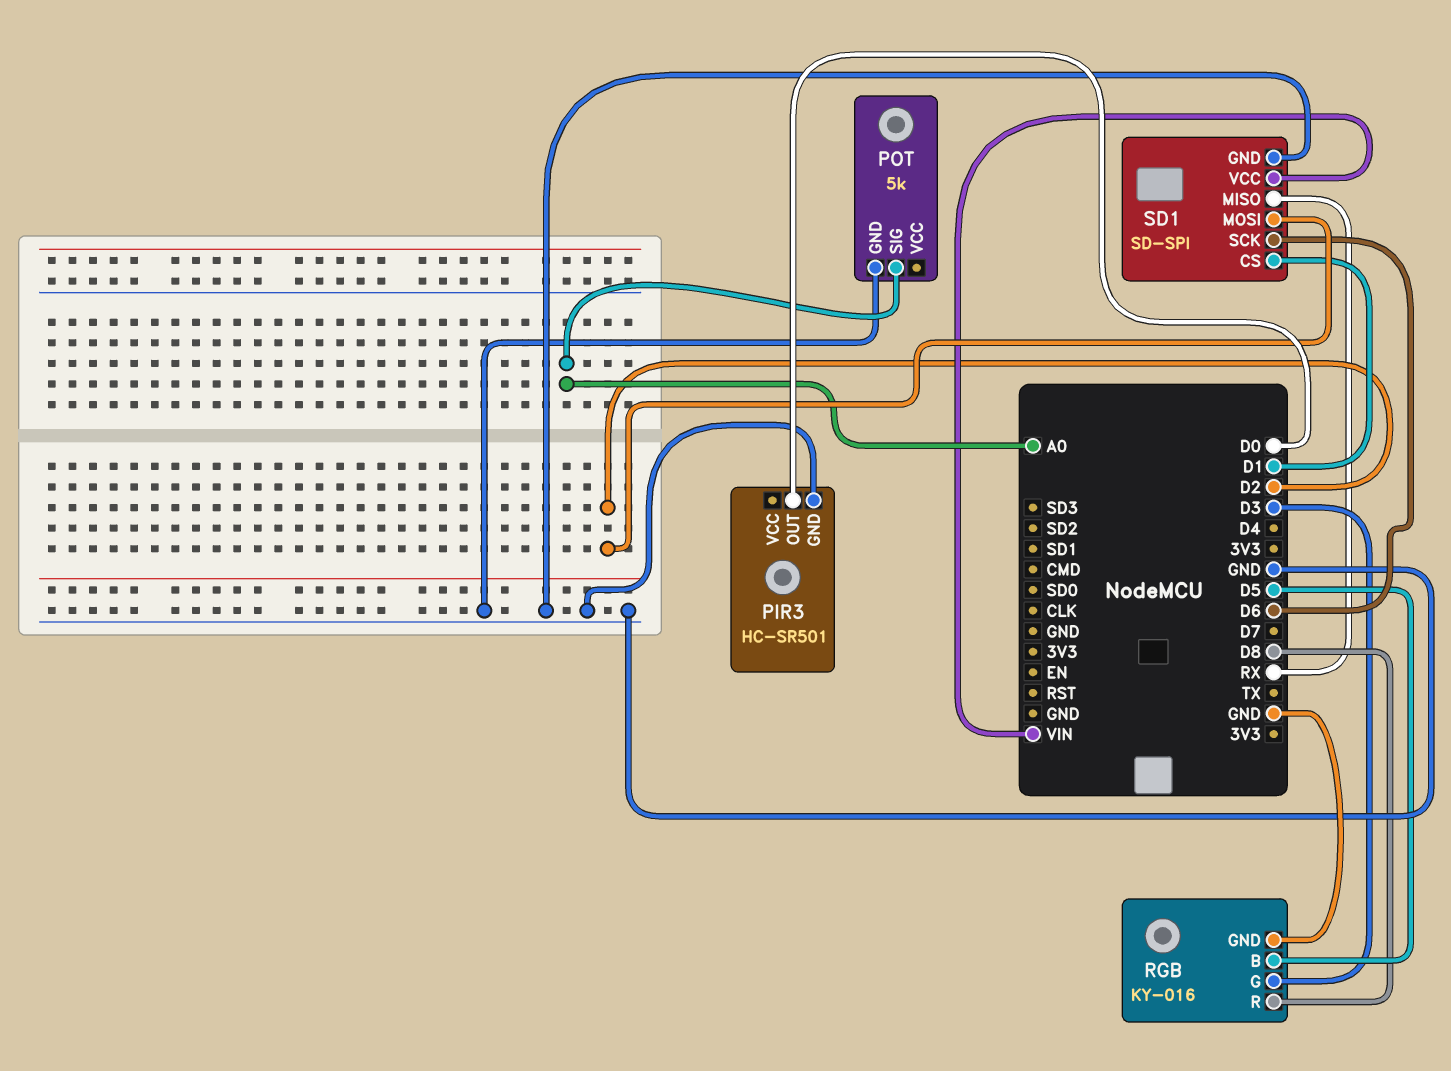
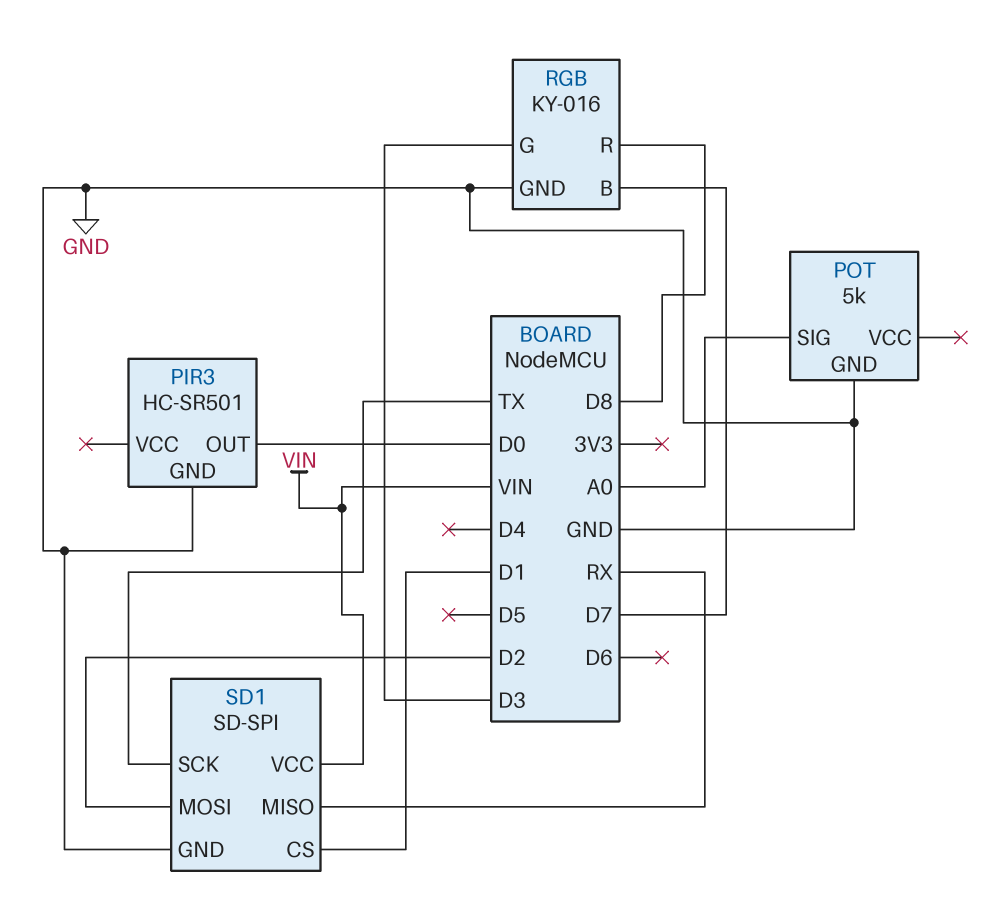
RGB pin B: D5 -> D7
SD1 pin SCK: D6 -> TX

